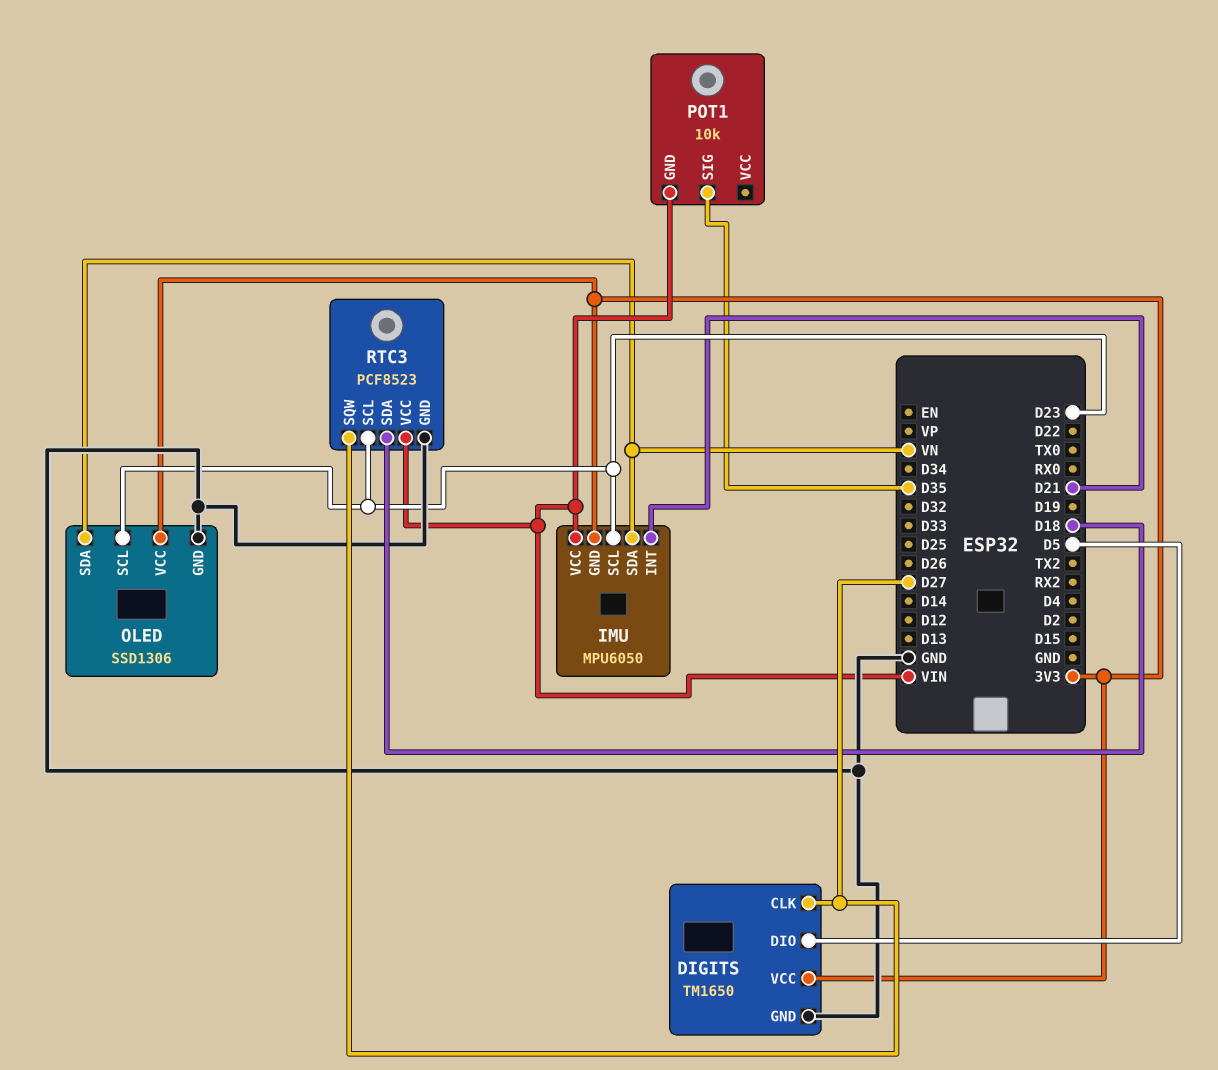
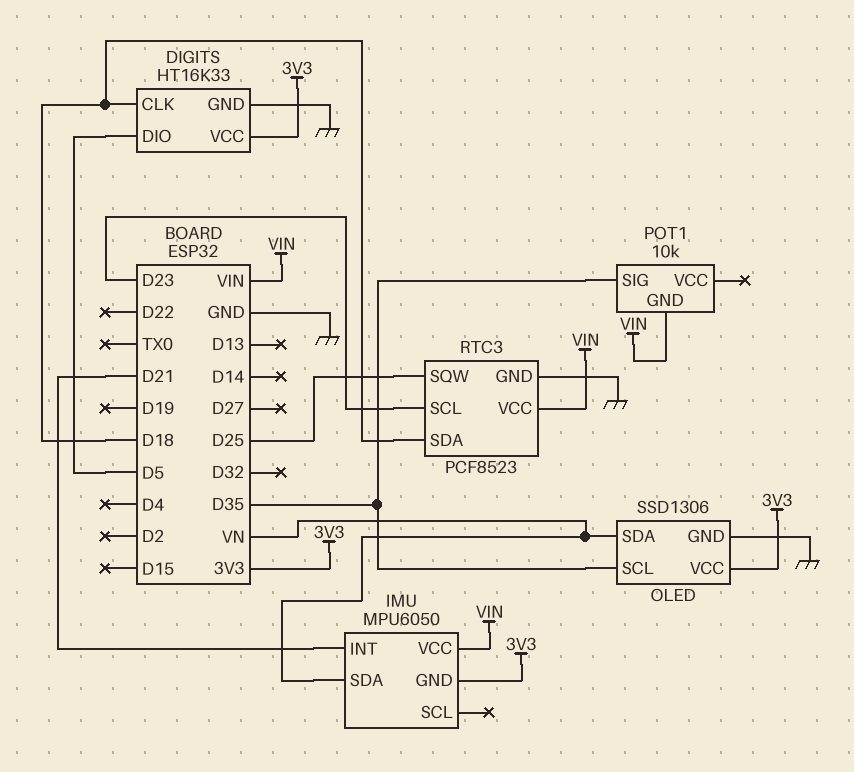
DIGITS: TM1650 -> HT16K33
DIGITS pin CLK: D27 -> D18
IMU pin SCL: D23 -> none
OLED pin SCL: D23 -> D35
RTC3 pin SQW: D27 -> D25

